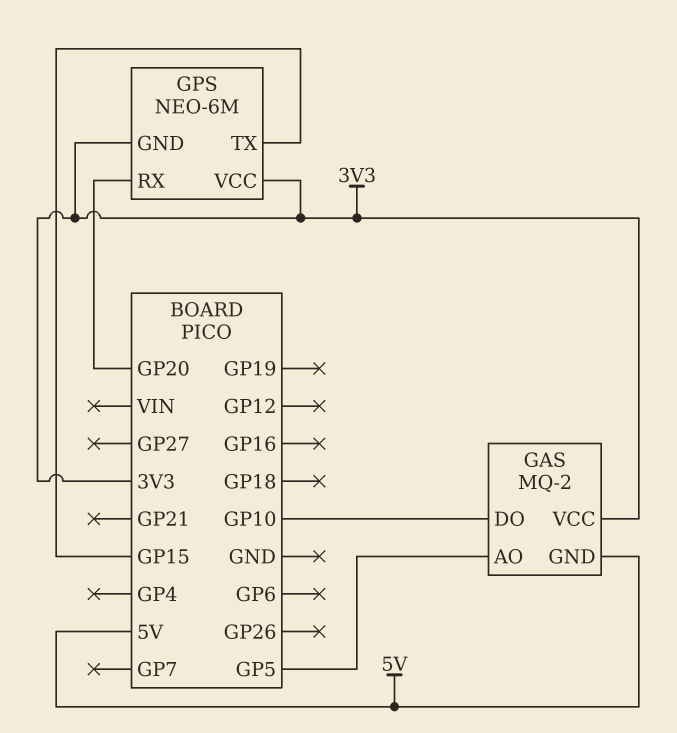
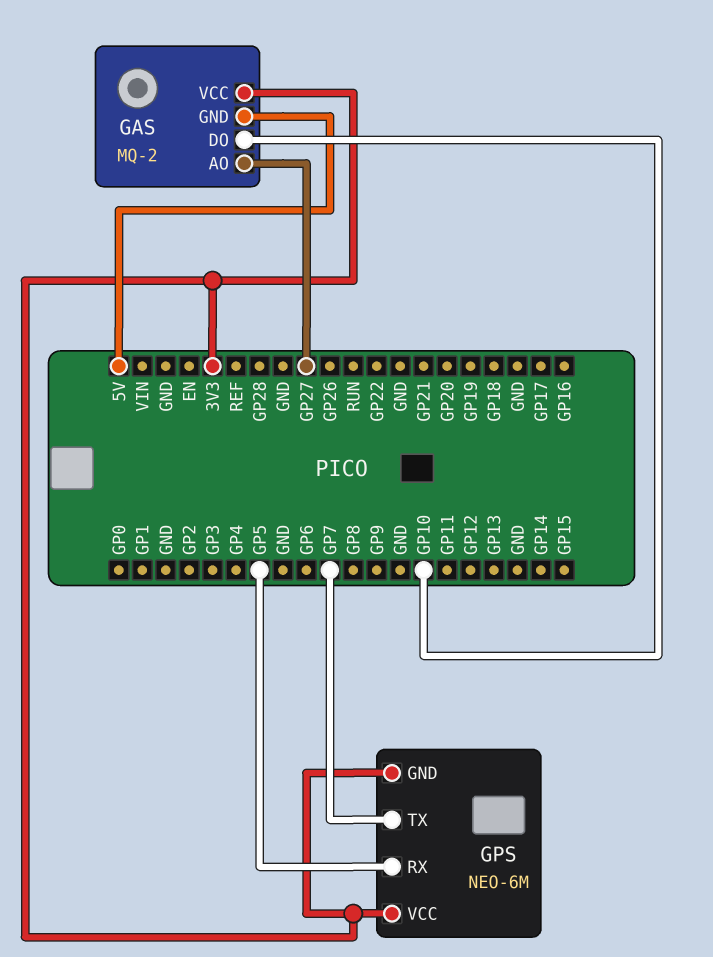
GAS pin AO: GP5 -> GP27
GPS pin RX: GP20 -> GP5
GPS pin TX: GP15 -> GP7

